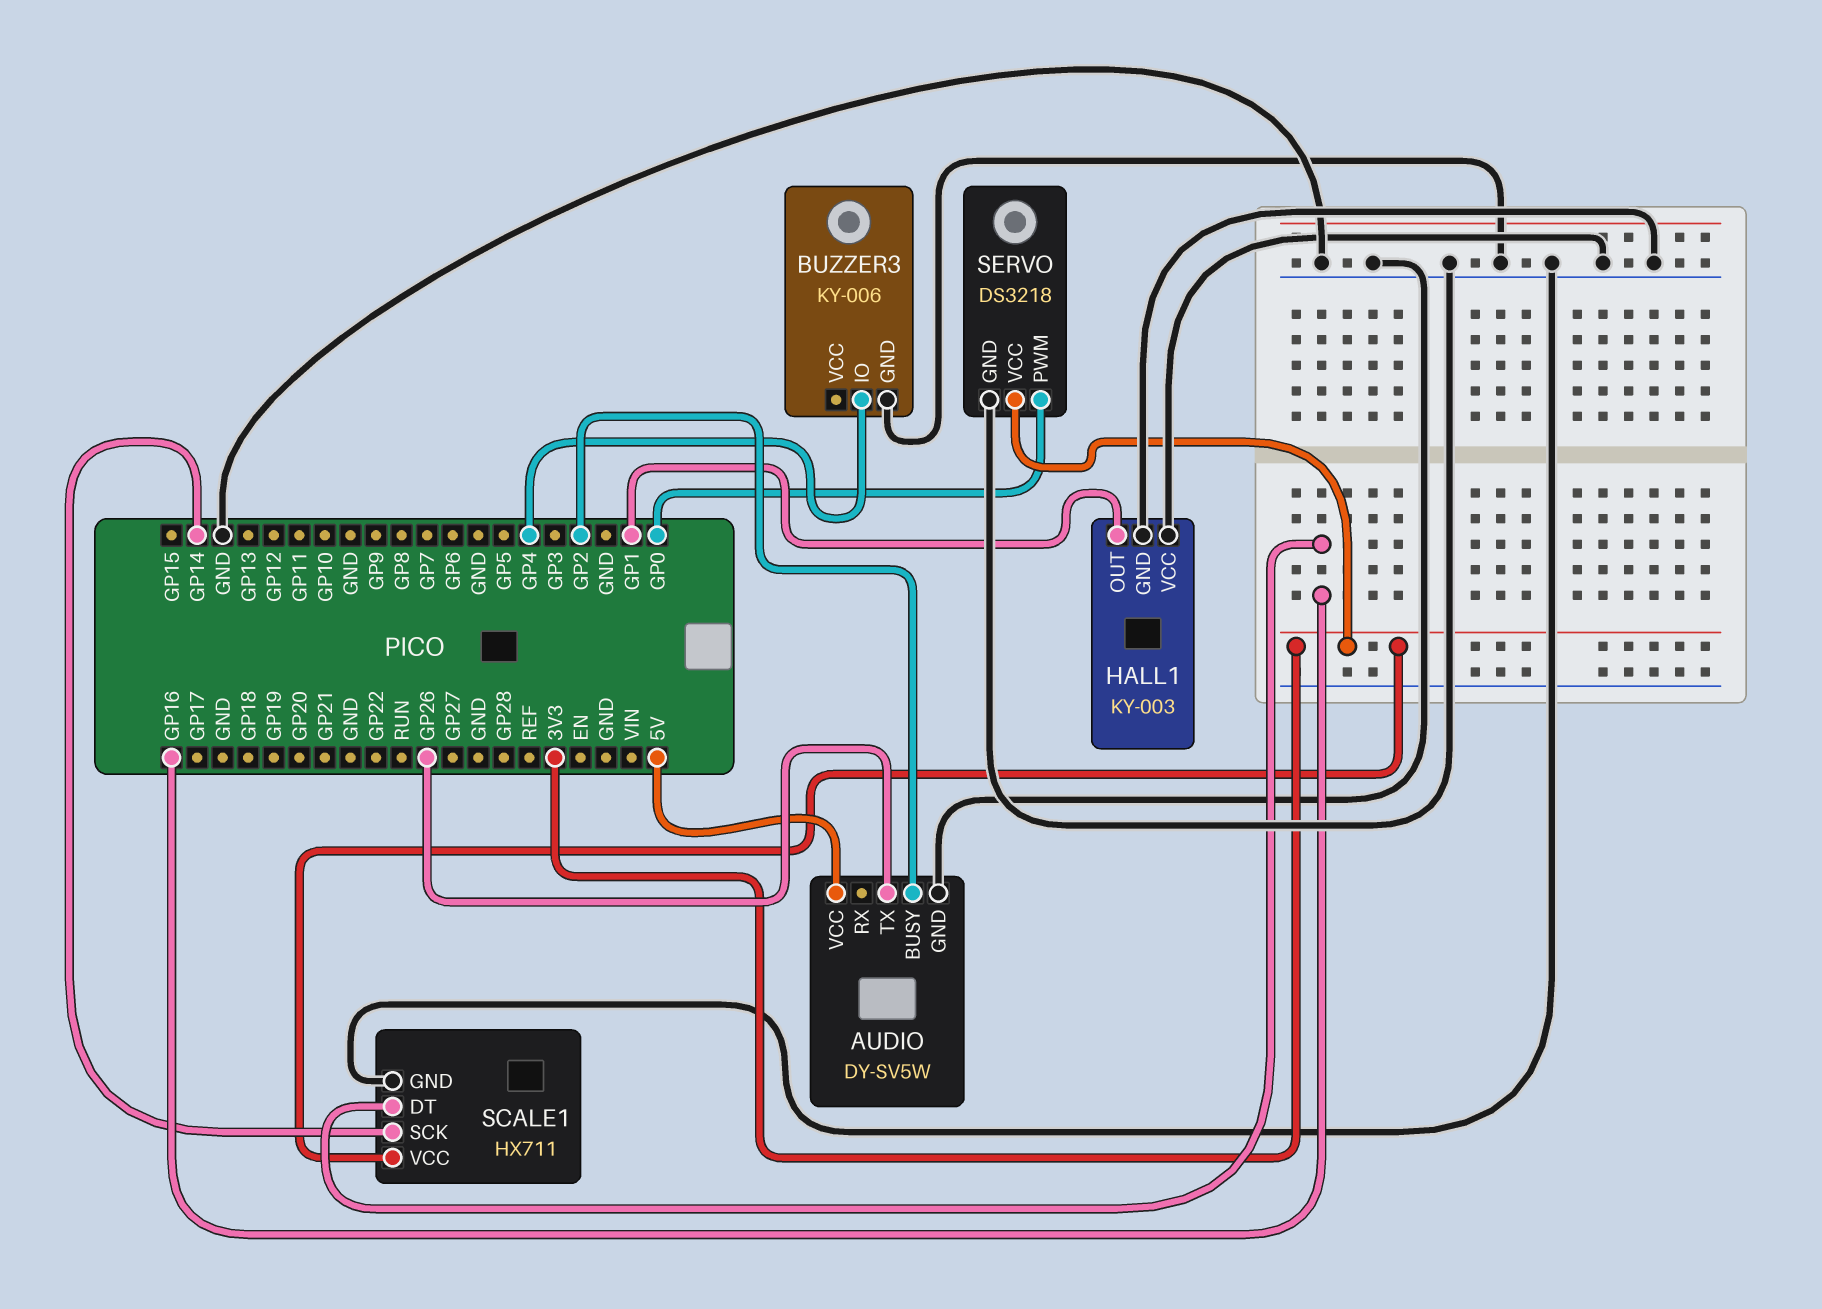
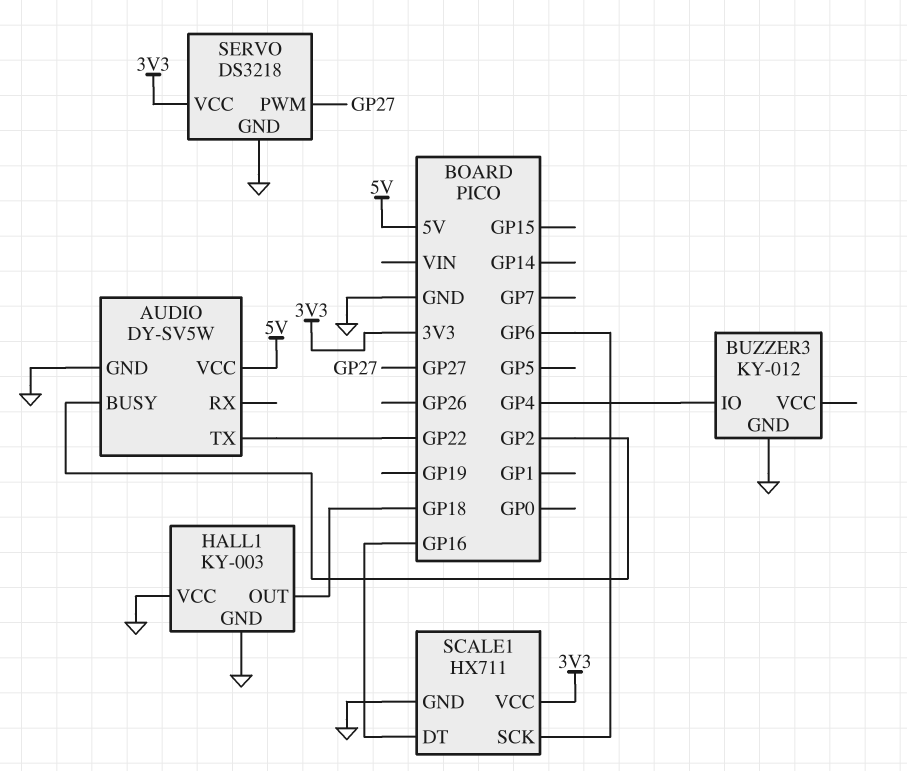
AUDIO pin TX: GP26 -> GP22
BUZZER3: KY-006 -> KY-012
HALL1 pin OUT: GP1 -> GP18
SCALE1 pin SCK: GP14 -> GP6
SERVO pin PWM: GP0 -> GP27

